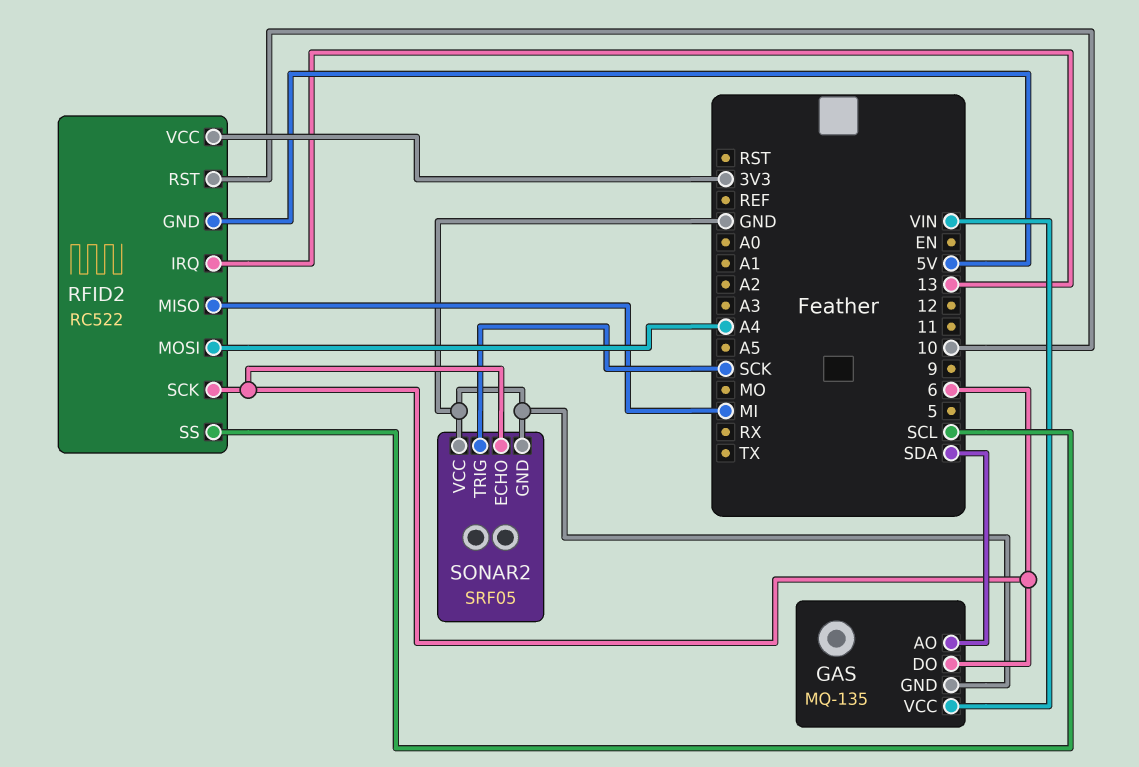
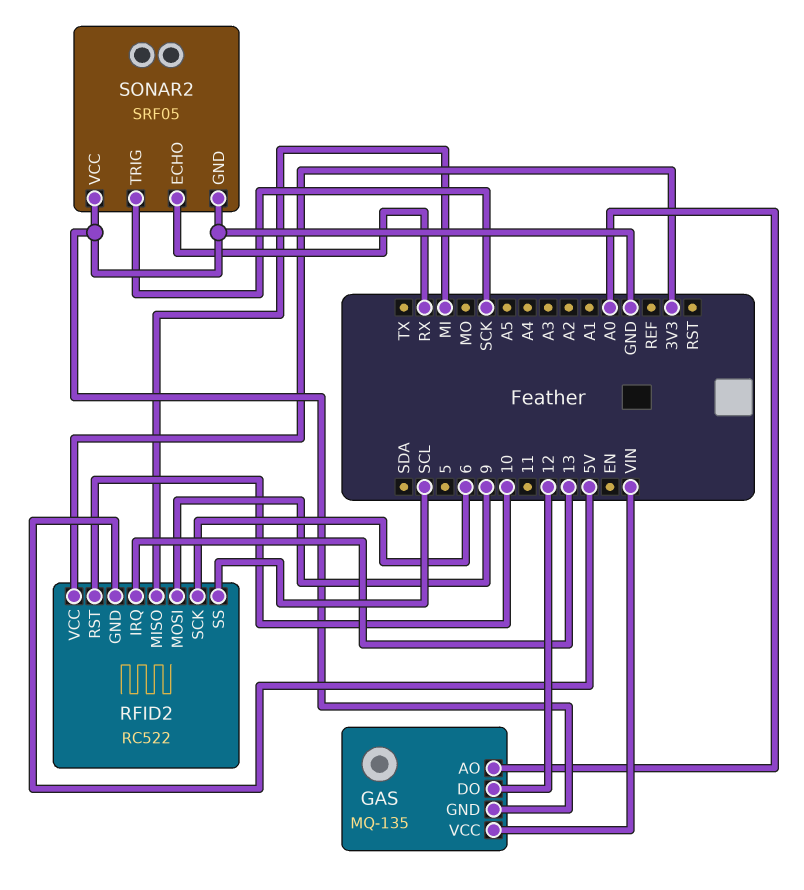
GAS pin AO: SDA -> A0
GAS pin DO: 6 -> 12
RFID2 pin MOSI: A4 -> 9
SONAR2 pin ECHO: 6 -> RX

